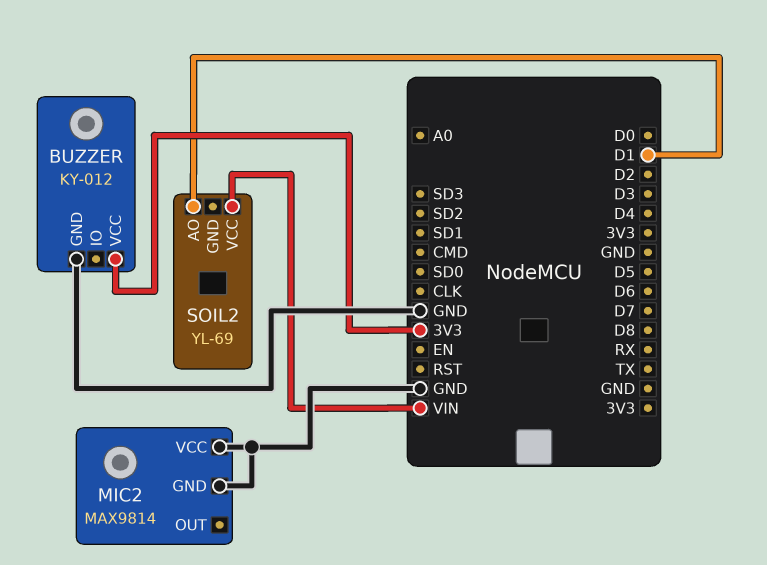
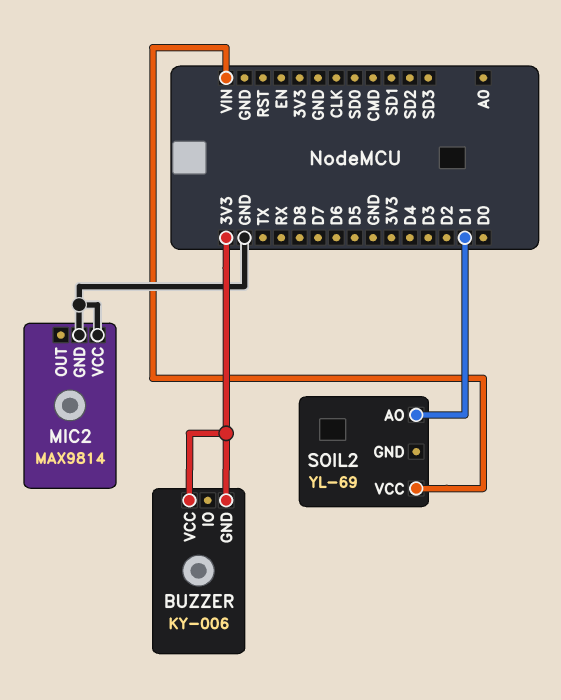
BUZZER: KY-012 -> KY-006
BUZZER pin GND: GND -> 3V3

